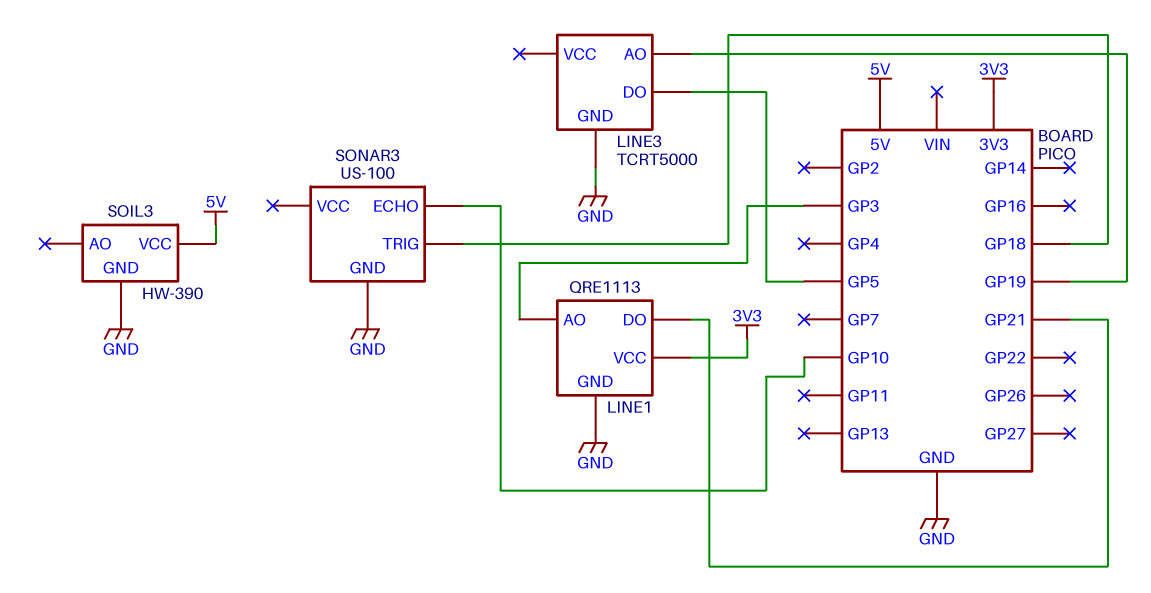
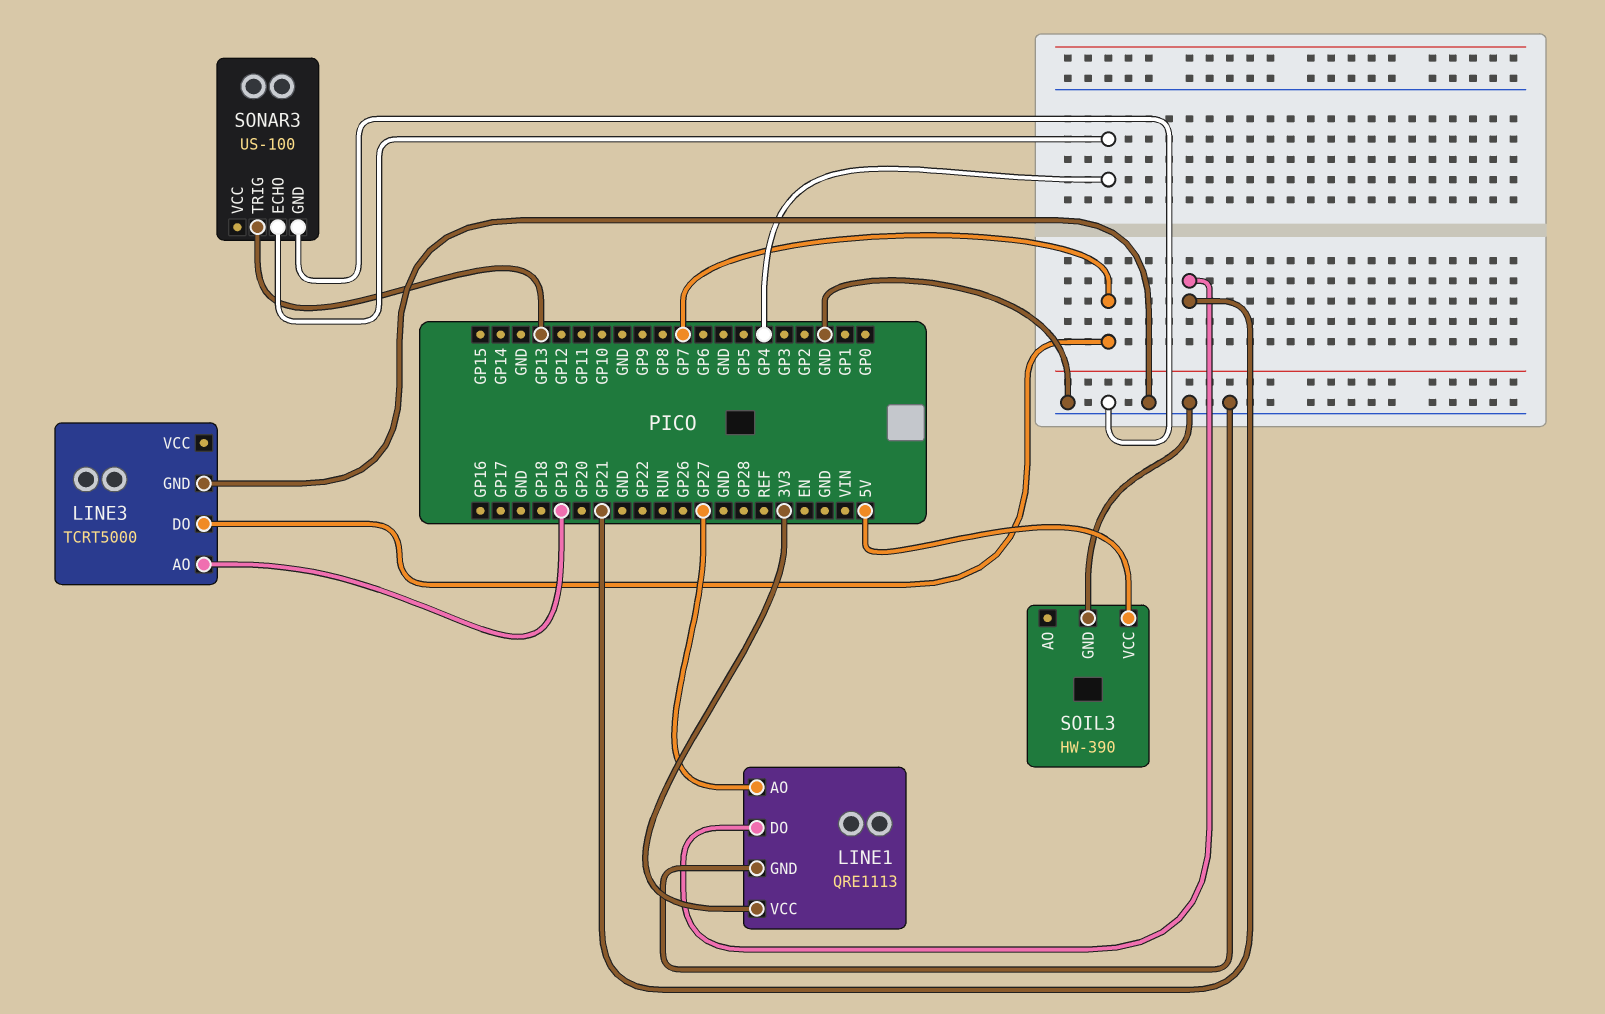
LINE1 pin AO: GP3 -> GP27
LINE3 pin DO: GP5 -> GP7
SONAR3 pin ECHO: GP10 -> GP4
SONAR3 pin TRIG: GP18 -> GP13

